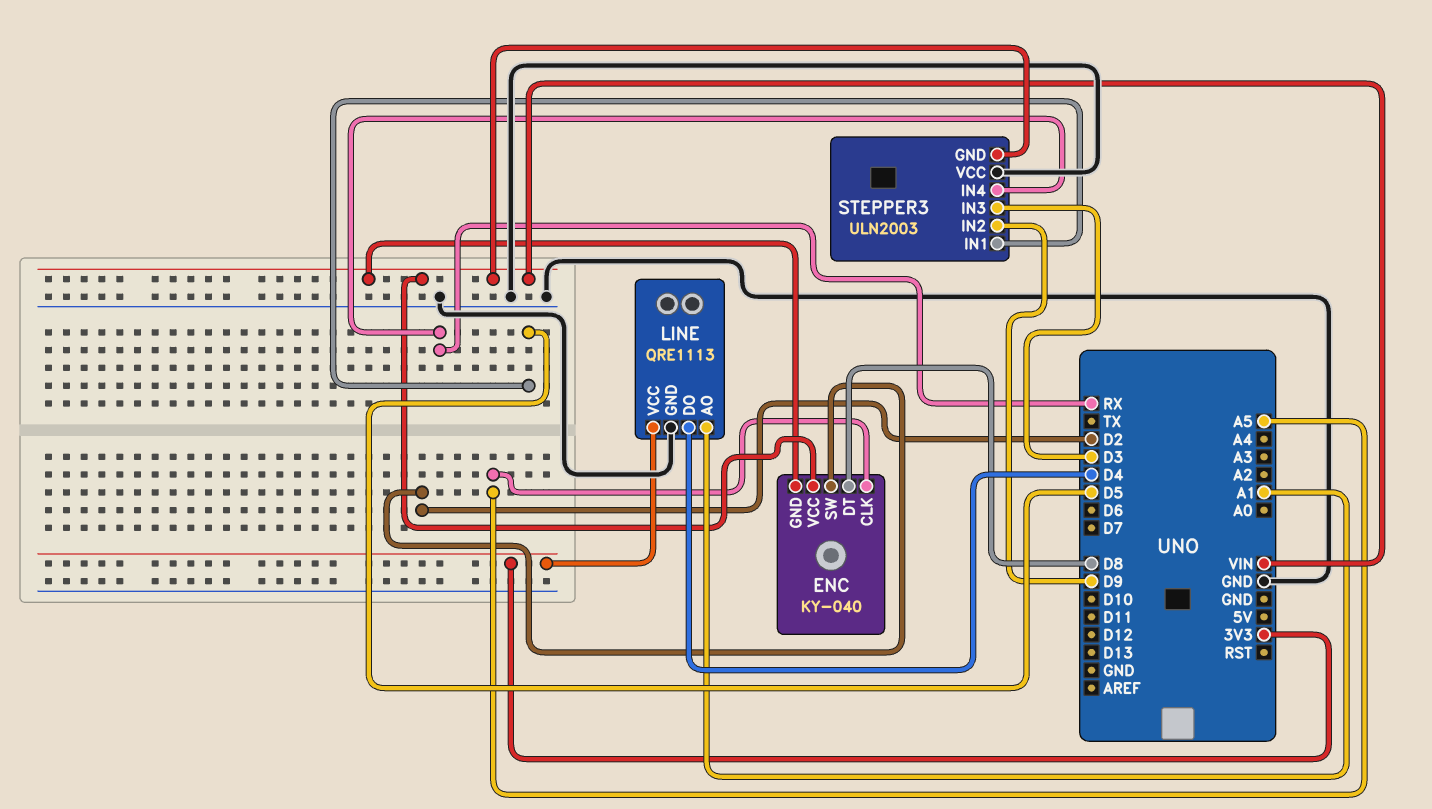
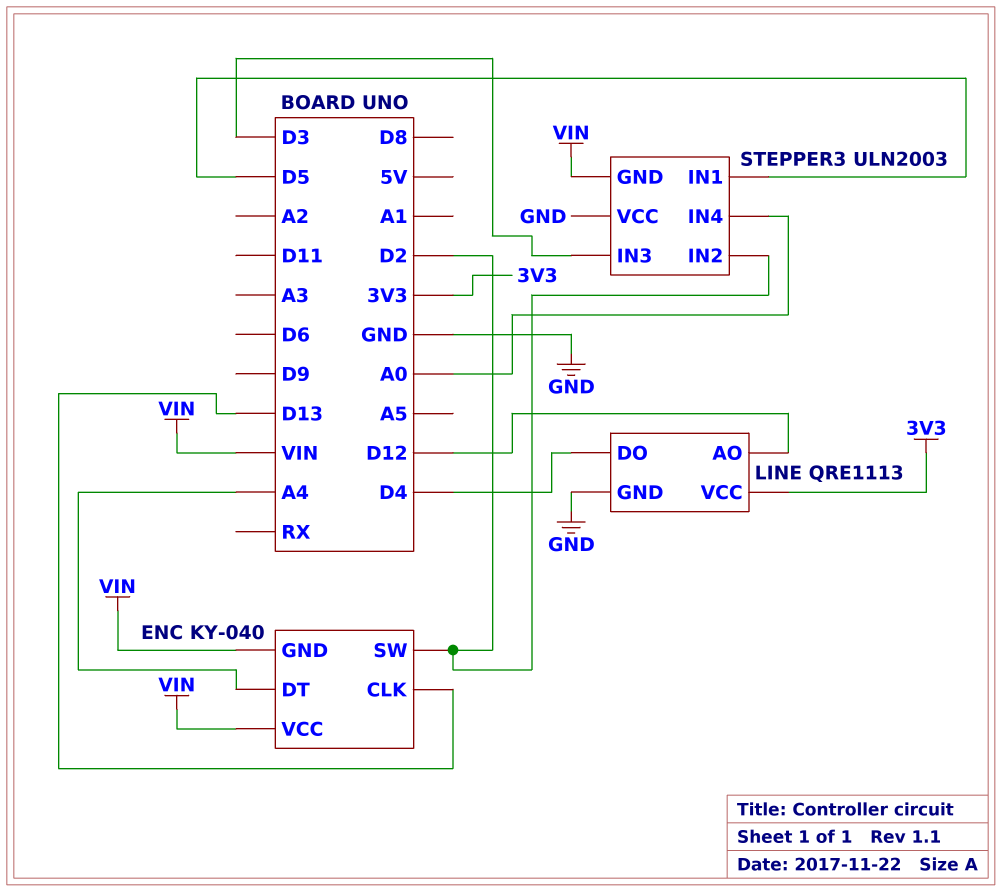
ENC pin CLK: A5 -> D13
ENC pin DT: D8 -> A4
LINE pin AO: A1 -> D12
STEPPER3 pin IN2: D9 -> D2
STEPPER3 pin IN4: RX -> A0

